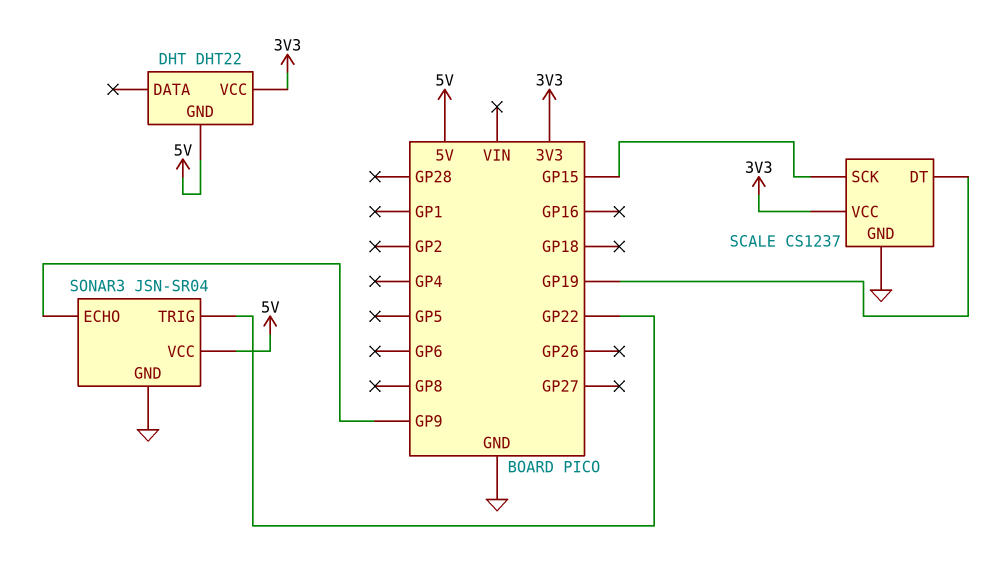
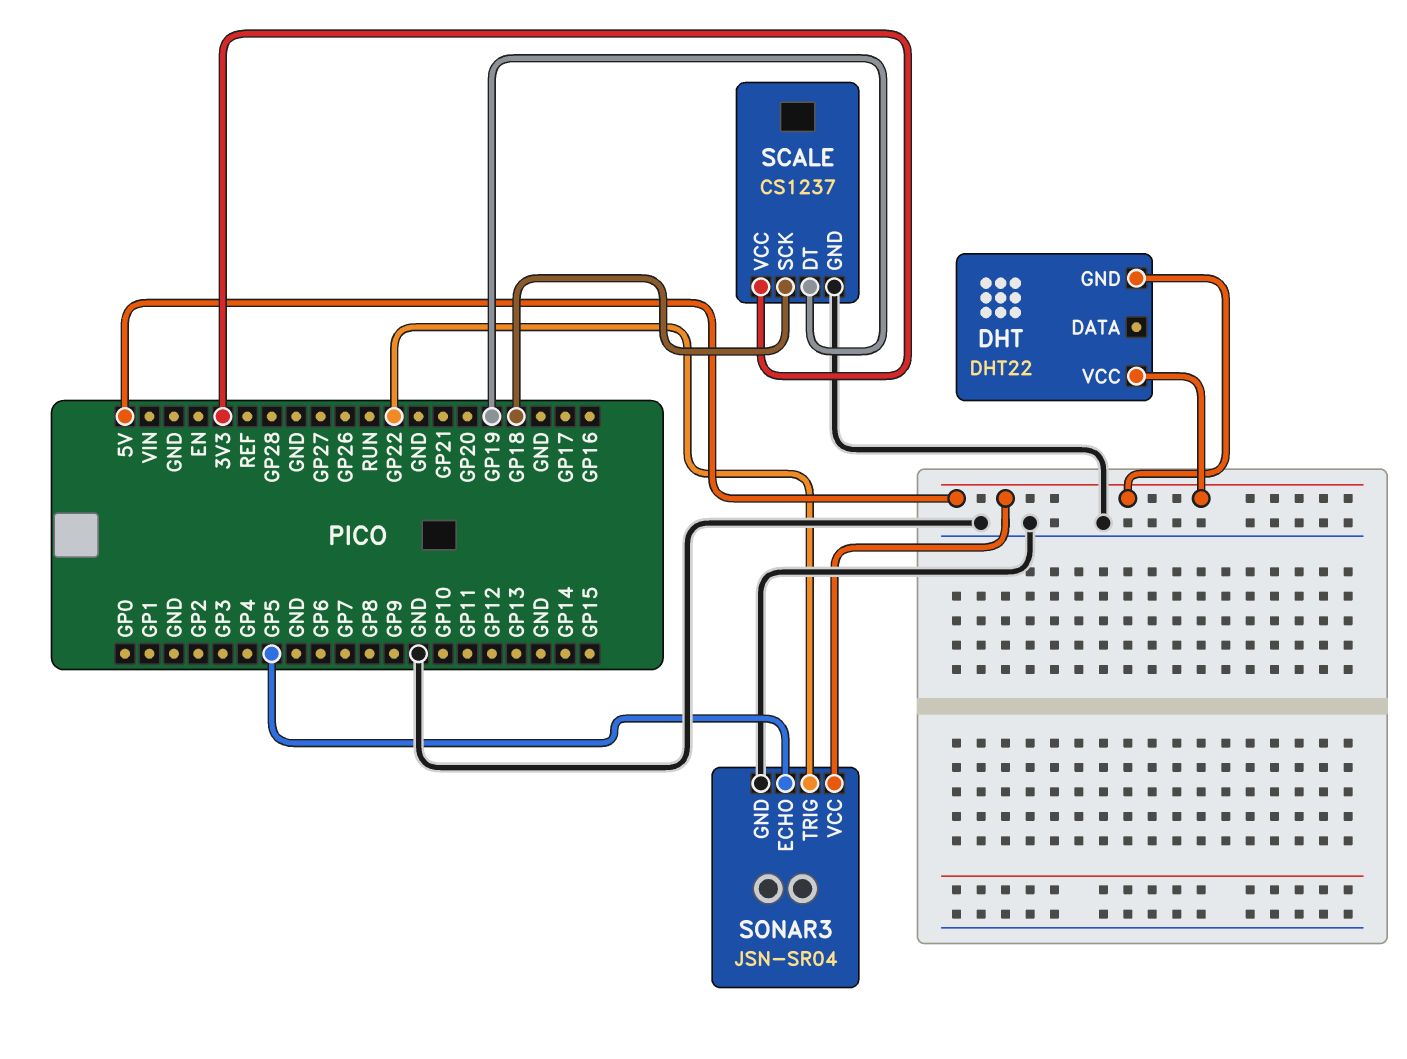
DHT pin VCC: 3V3 -> 5V
SCALE pin SCK: GP15 -> GP18
SONAR3 pin ECHO: GP9 -> GP5

